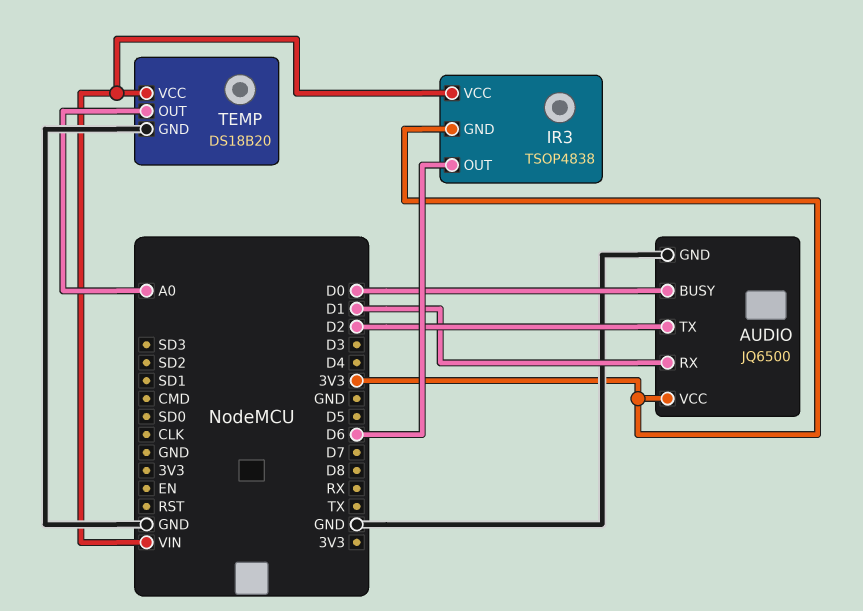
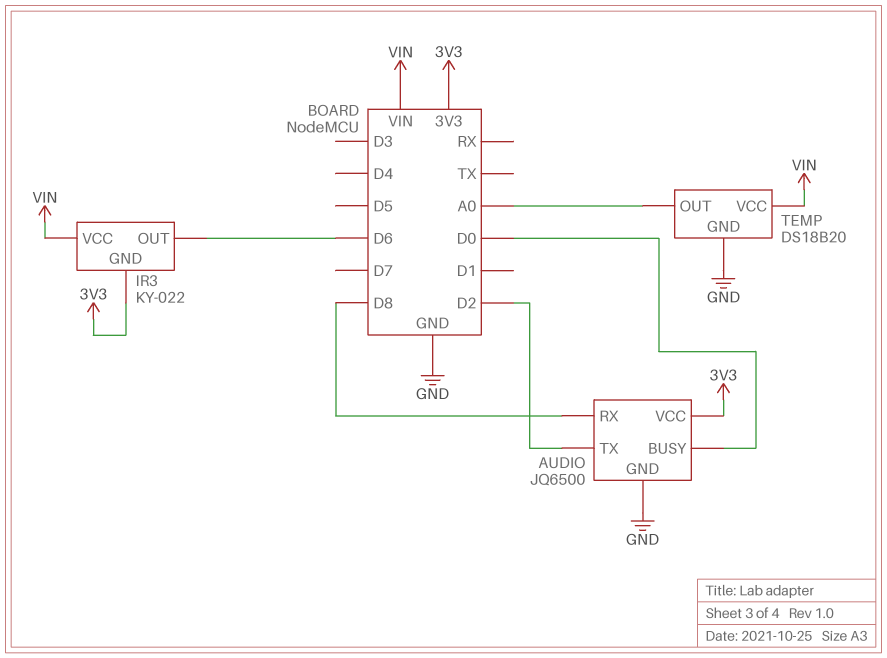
AUDIO pin RX: D1 -> D8
IR3: TSOP4838 -> KY-022

